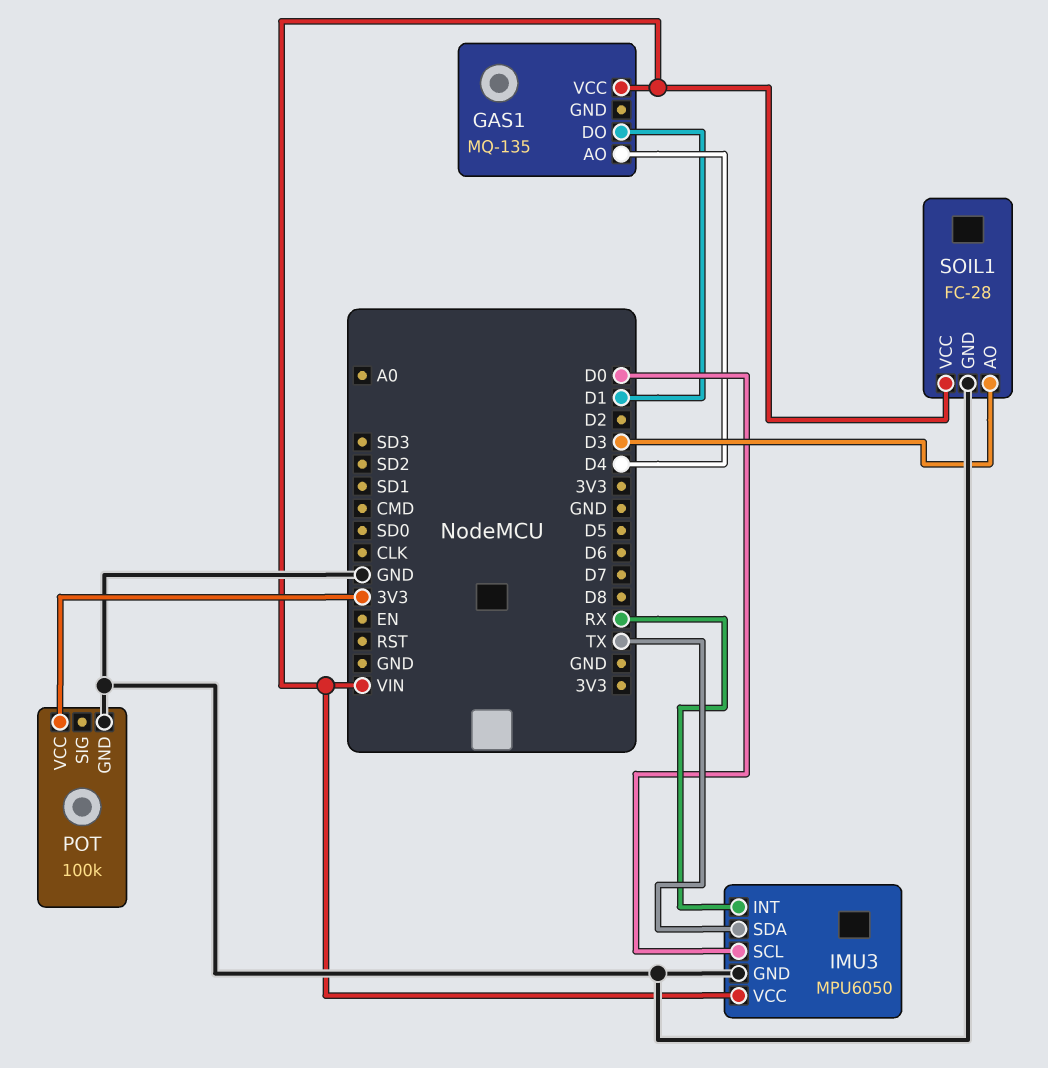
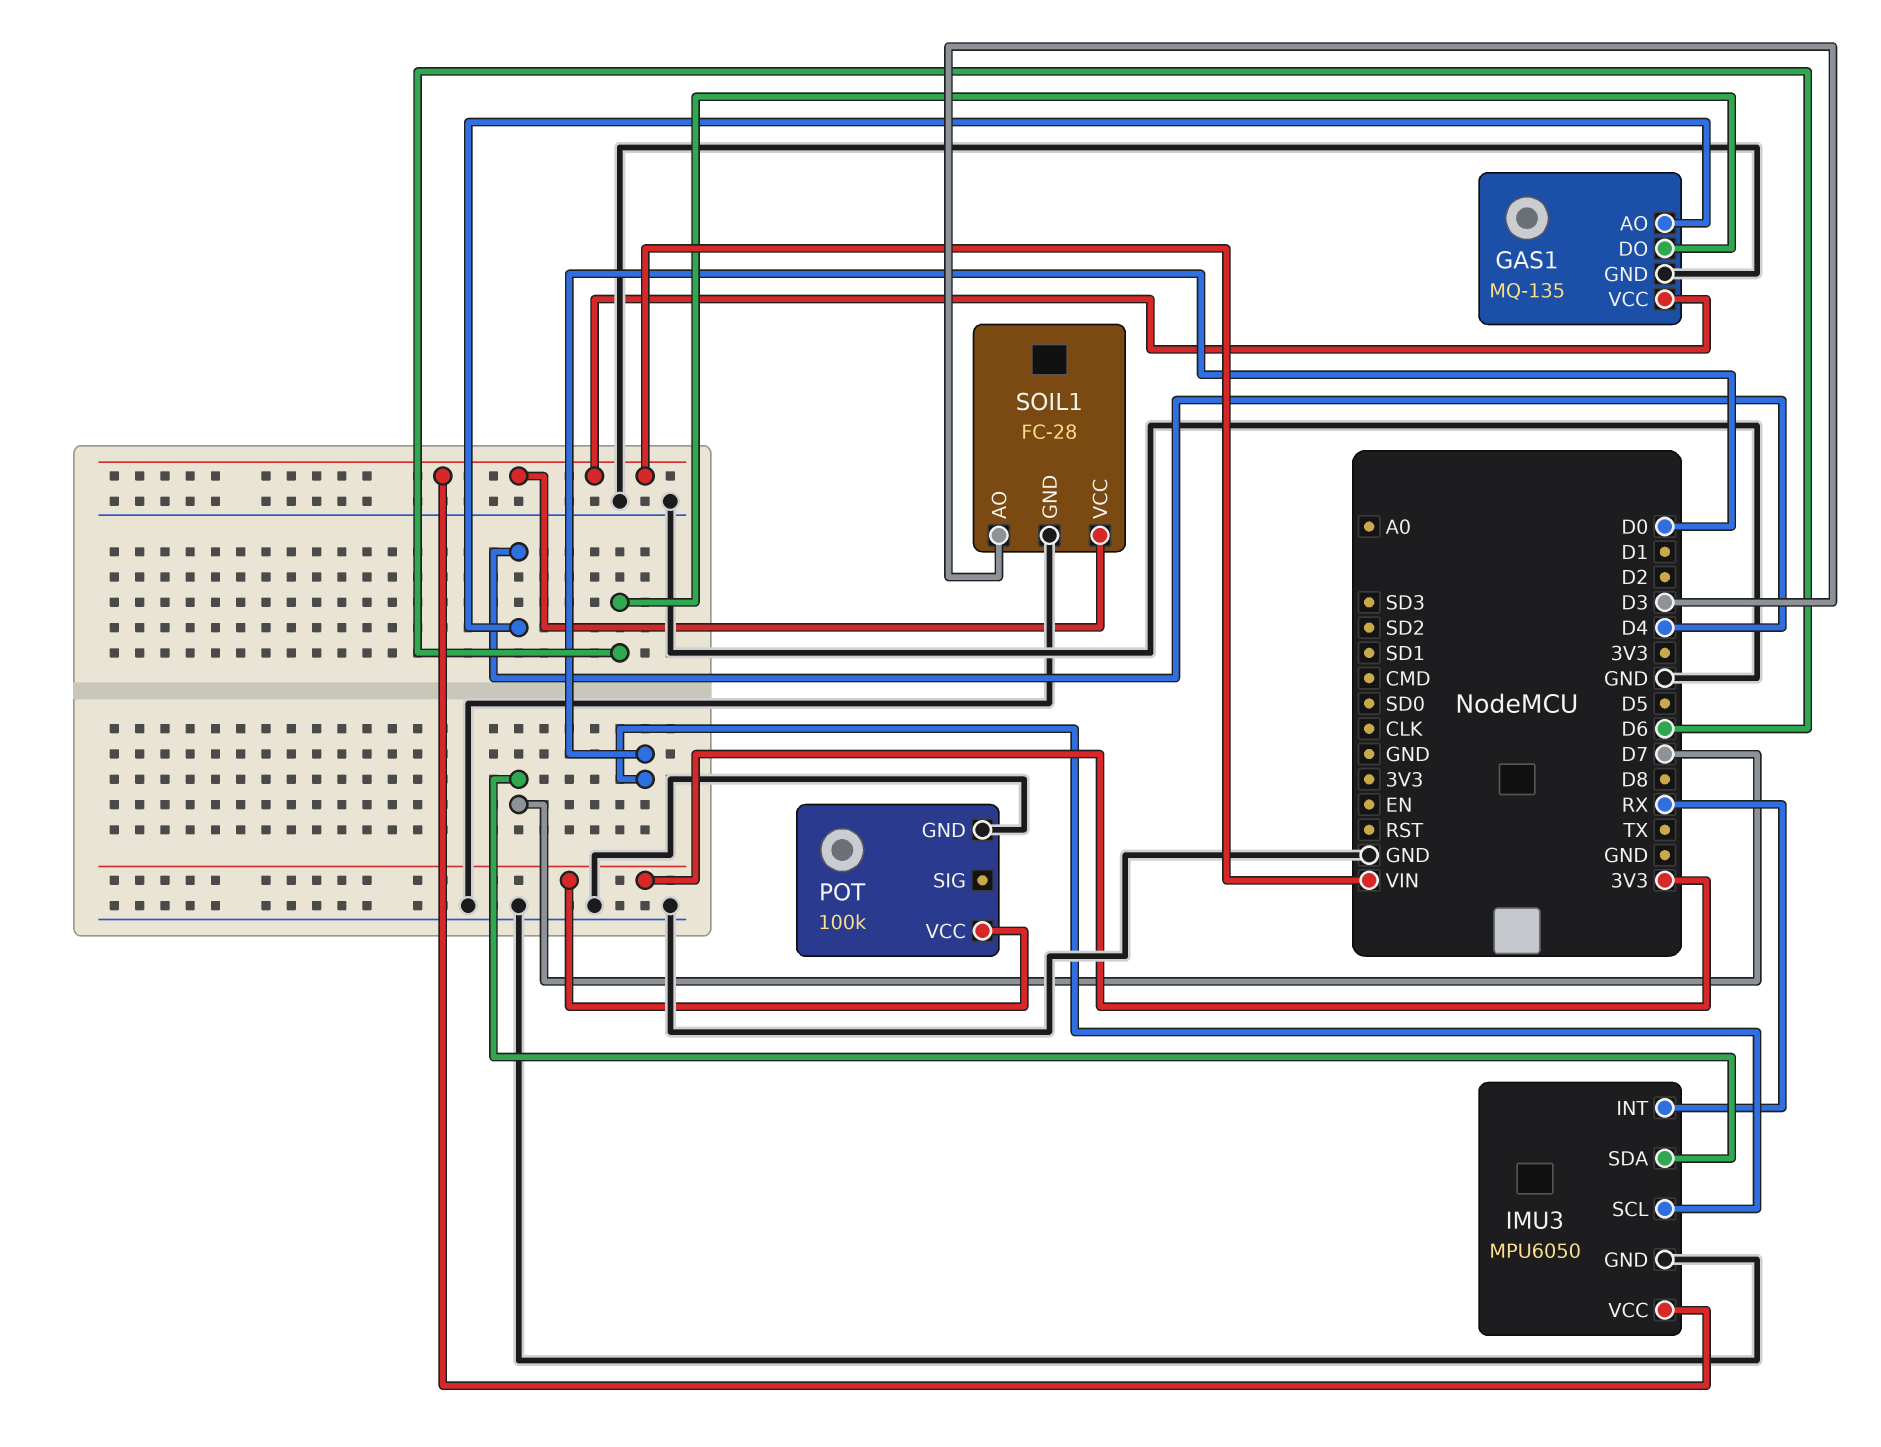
GAS1 pin DO: D1 -> D6
GAS1 pin GND: none -> GND
IMU3 pin SDA: TX -> D7

